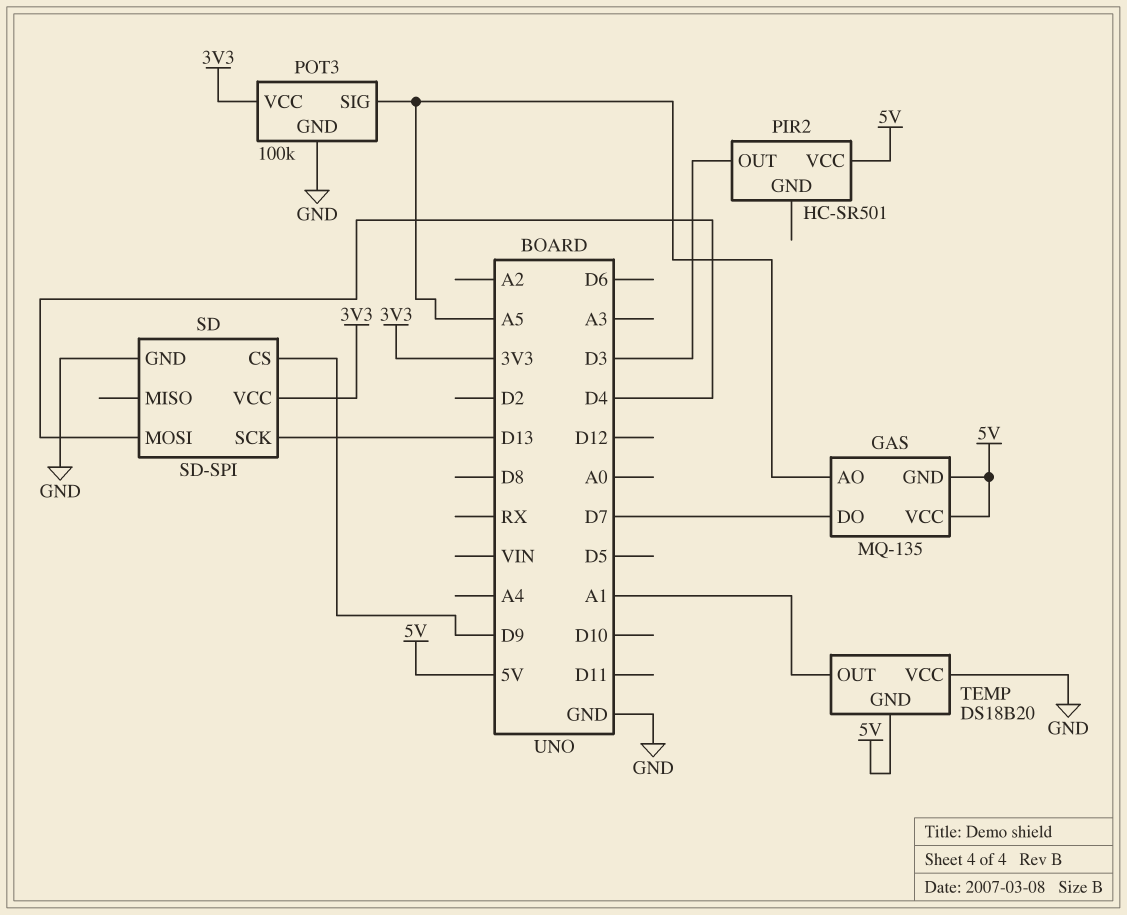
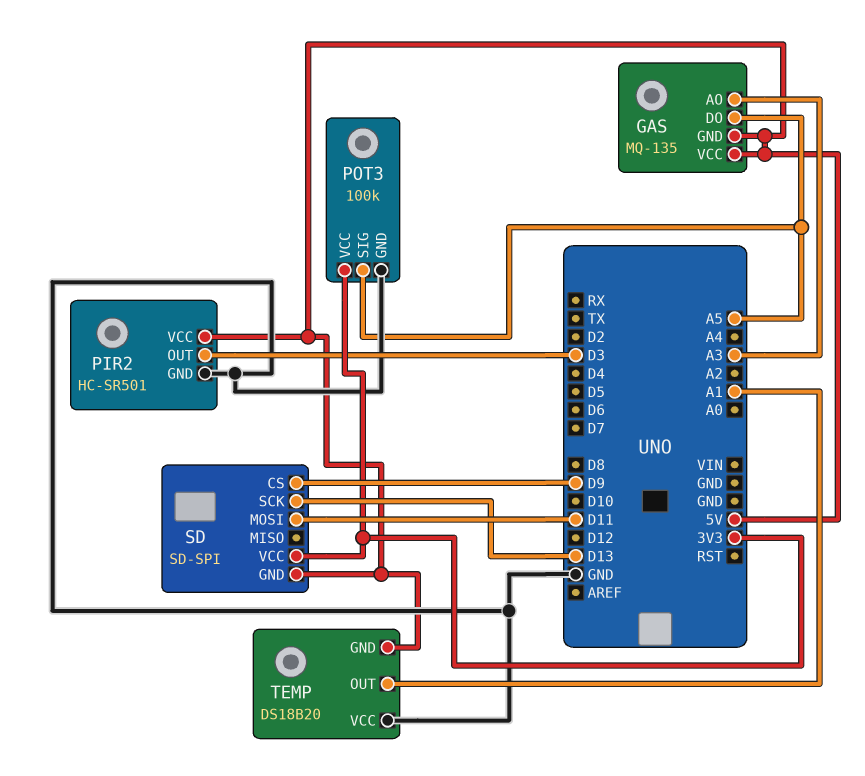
GAS pin AO: A5 -> A3
GAS pin DO: D7 -> A5
PIR2 pin GND: none -> GND
SD pin GND: GND -> 5V
SD pin MOSI: D4 -> D11

